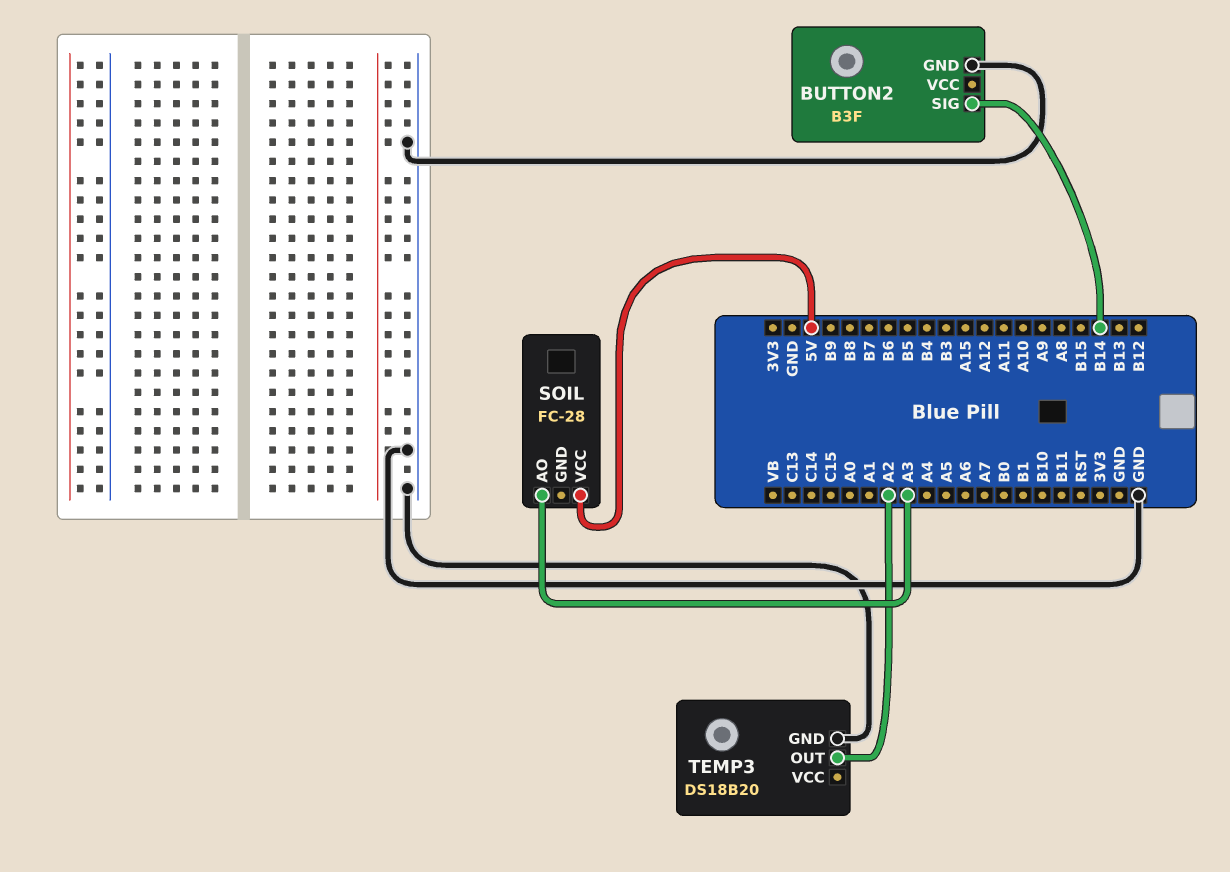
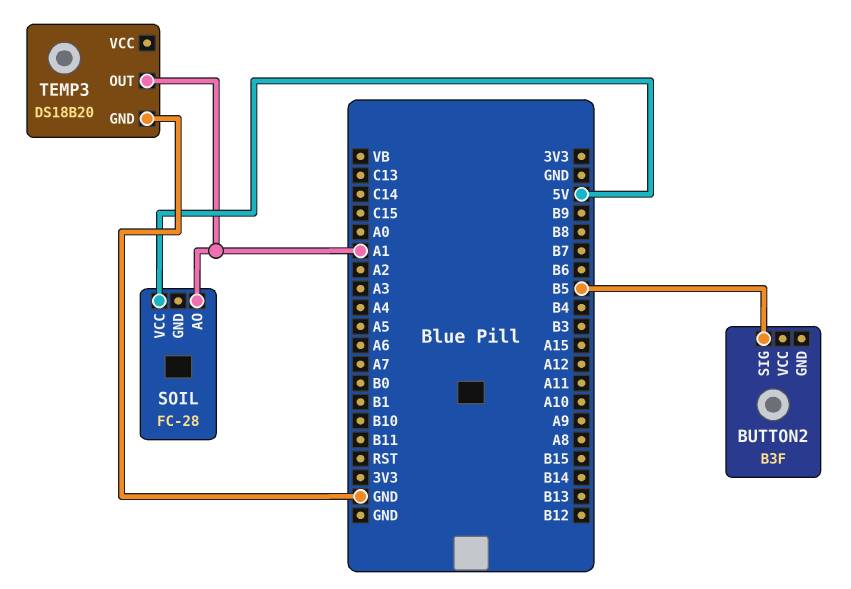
BUTTON2 pin GND: GND -> none
BUTTON2 pin SIG: B14 -> B5
SOIL pin AO: A3 -> A1
TEMP3 pin OUT: A2 -> A1

